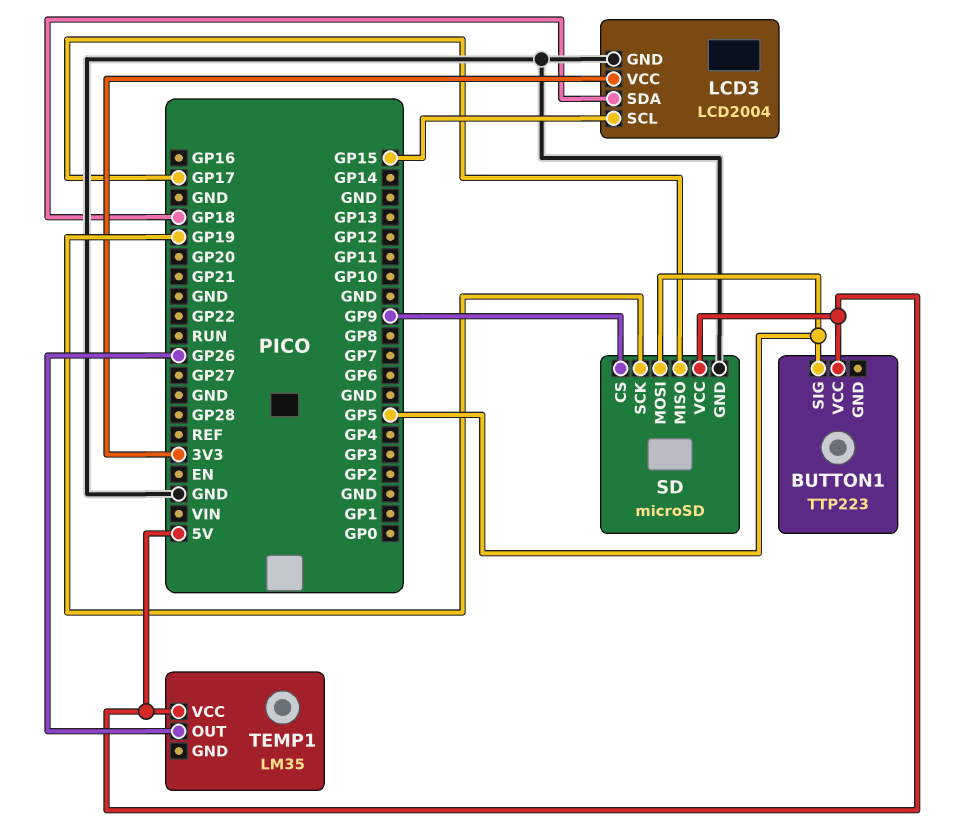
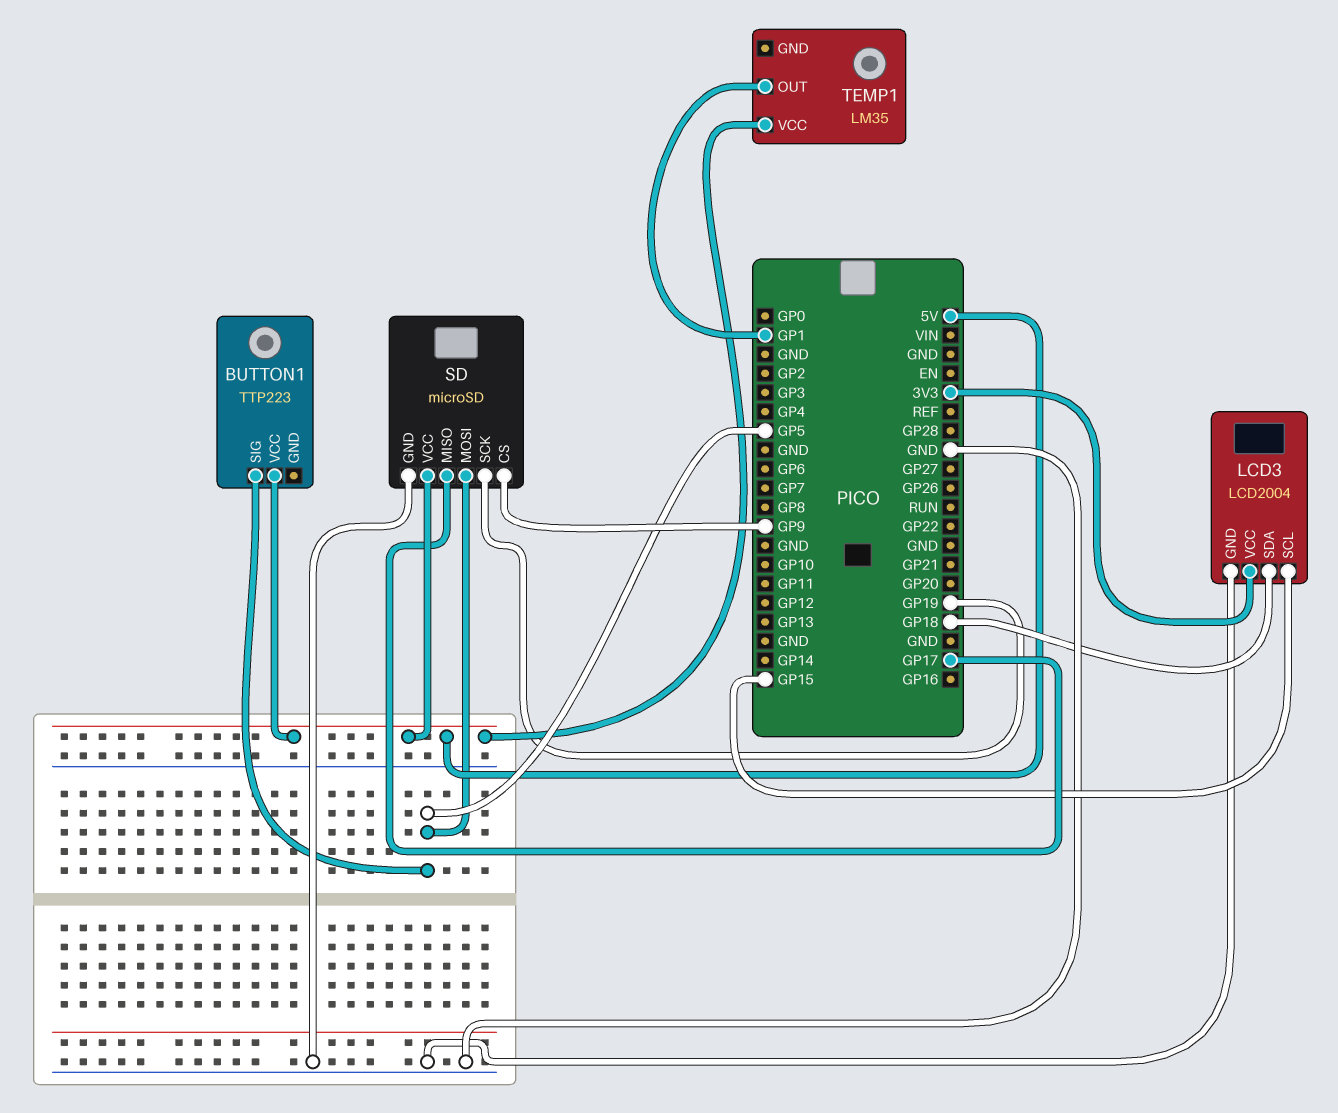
TEMP1 pin OUT: GP26 -> GP1

